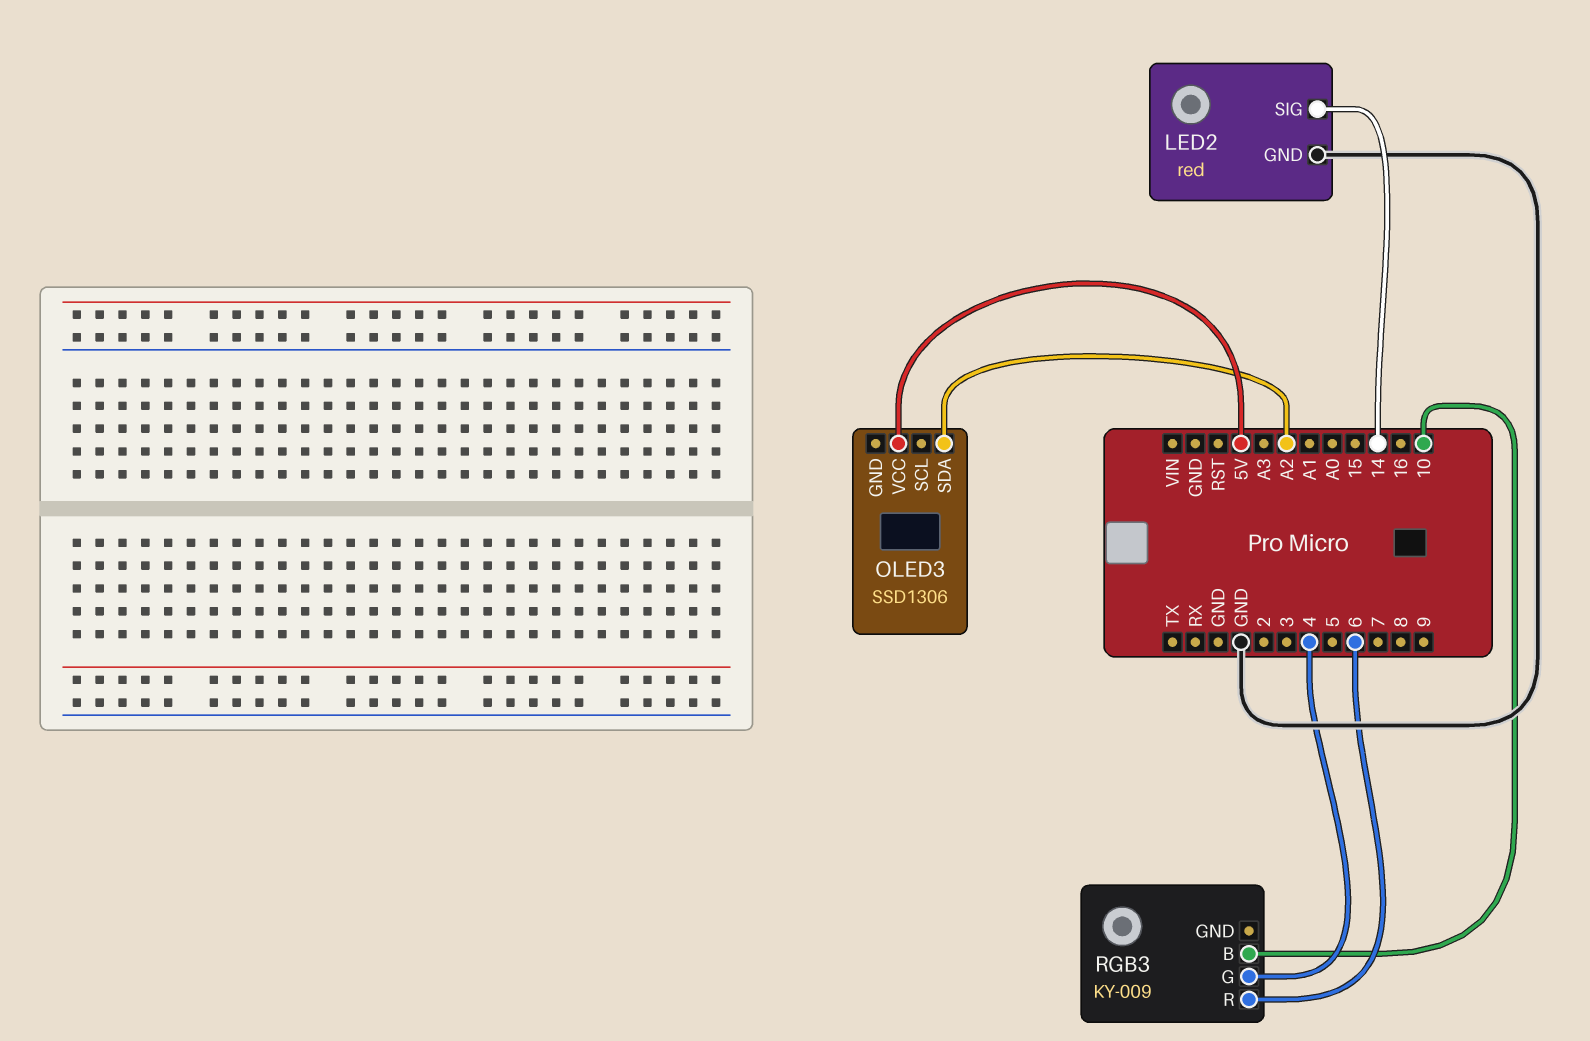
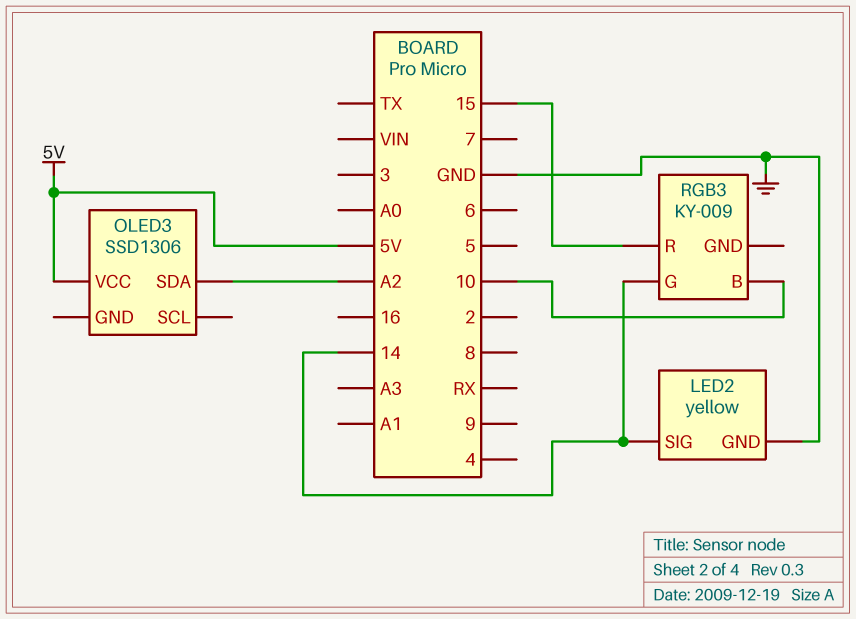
LED2: red -> yellow
RGB3 pin G: 4 -> 14
RGB3 pin R: 6 -> 15

